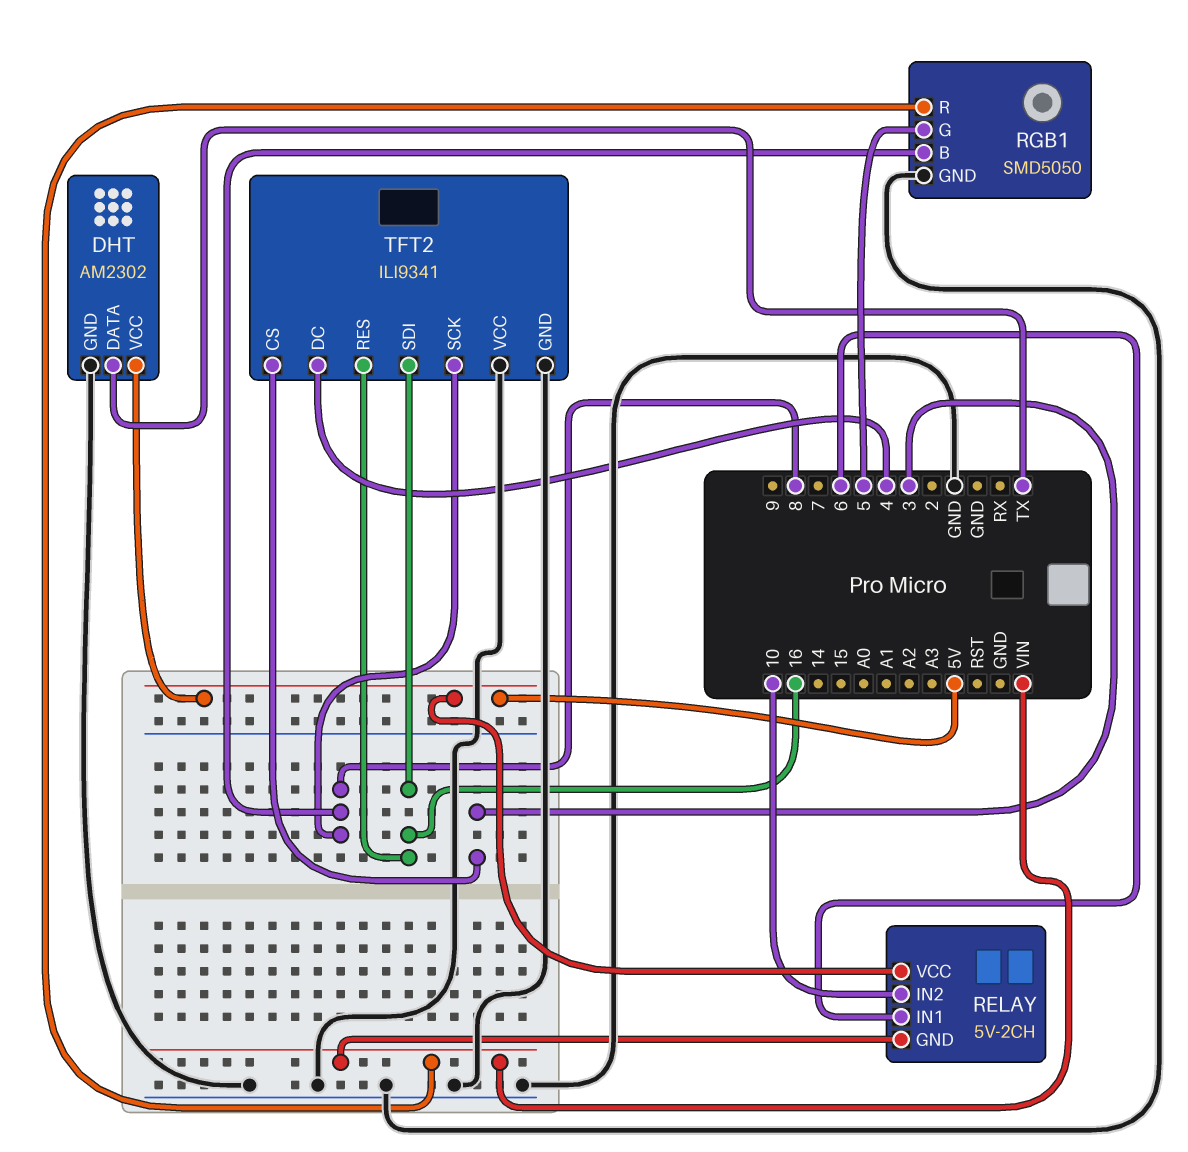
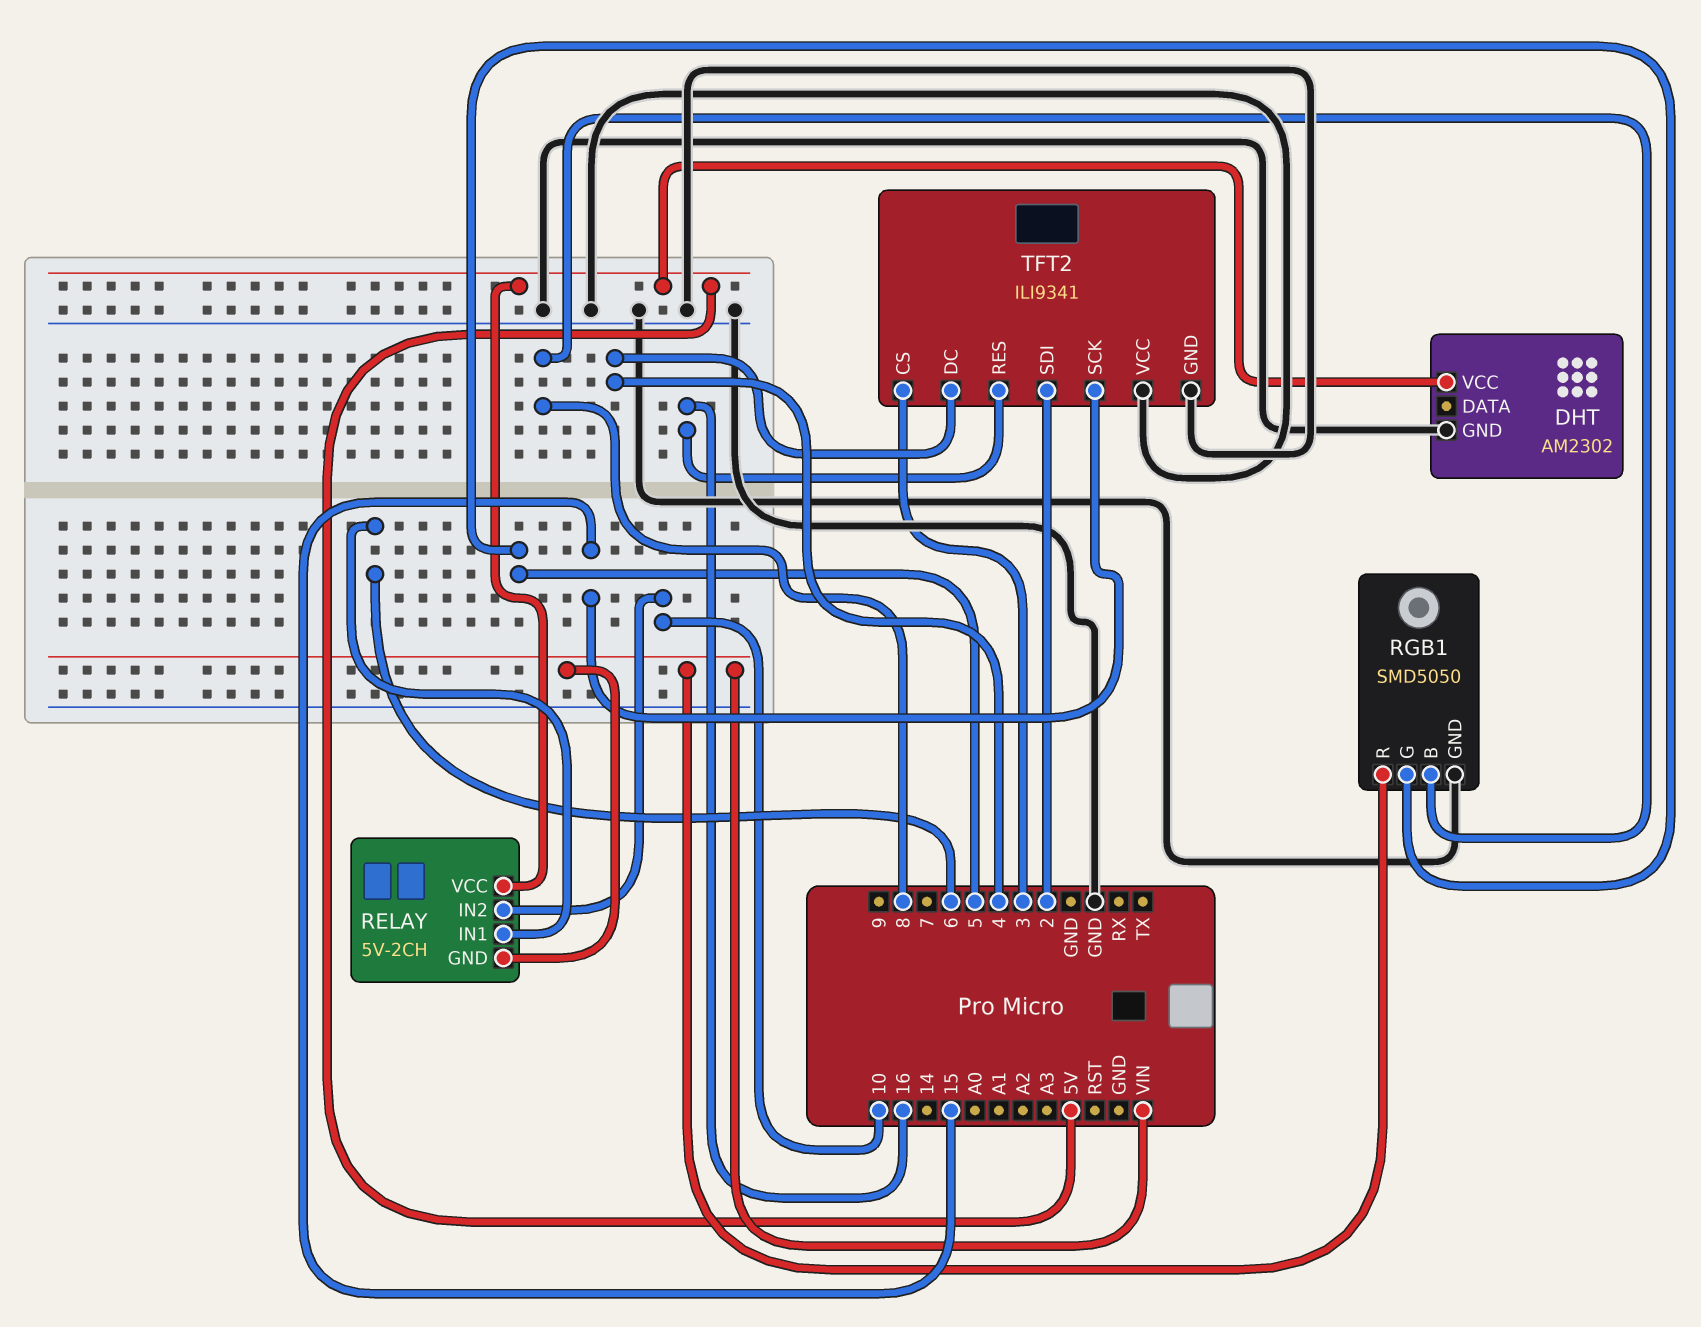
DHT pin DATA: TX -> none
TFT2 pin SCK: 8 -> 15
TFT2 pin SDI: 16 -> 2

